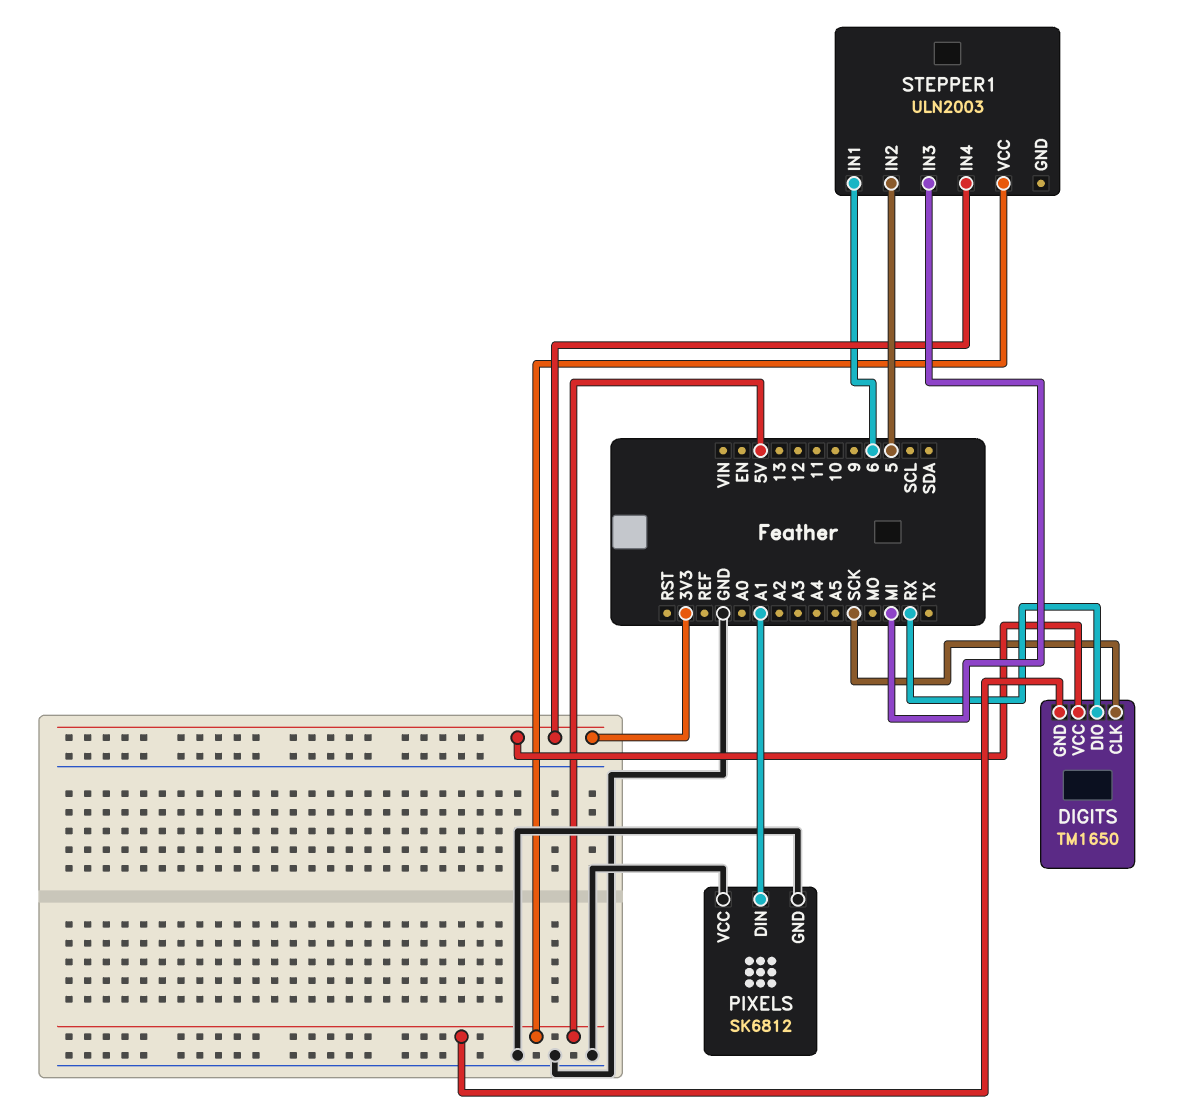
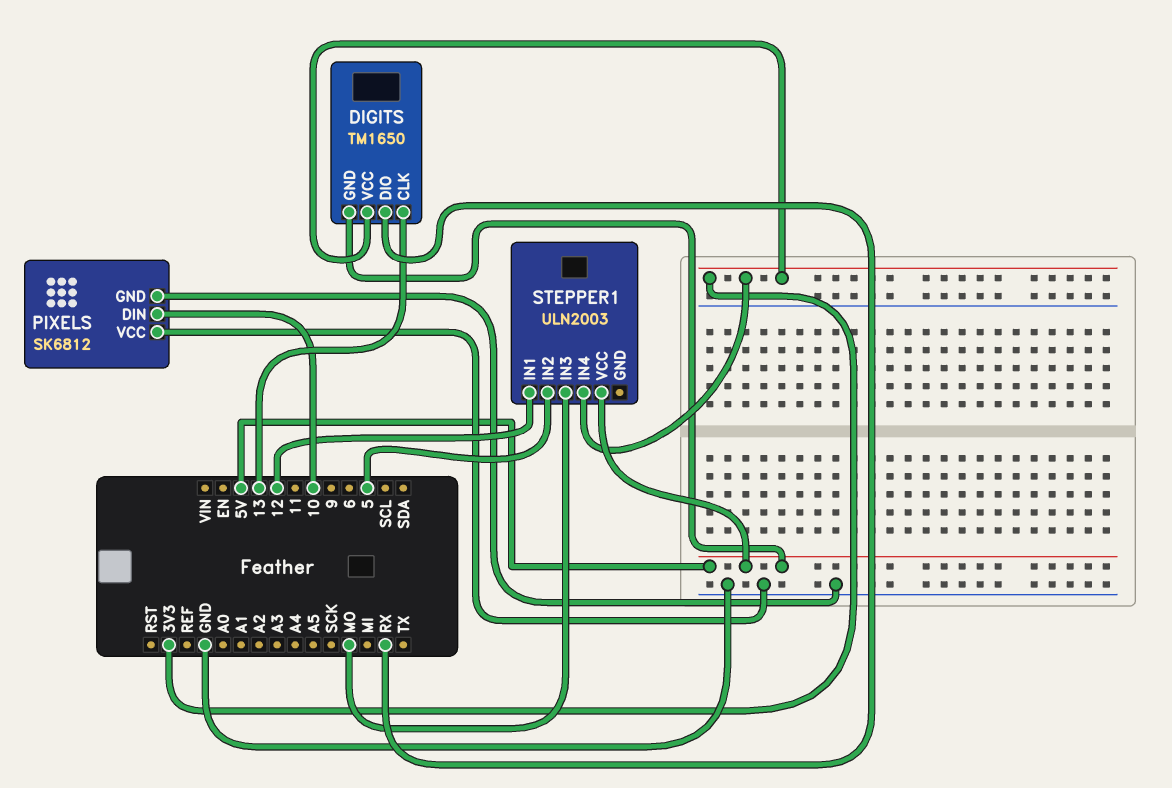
DIGITS pin CLK: SCK -> 13
PIXELS pin DIN: A1 -> 10
STEPPER1 pin IN1: 6 -> 12
STEPPER1 pin IN3: MI -> MO

